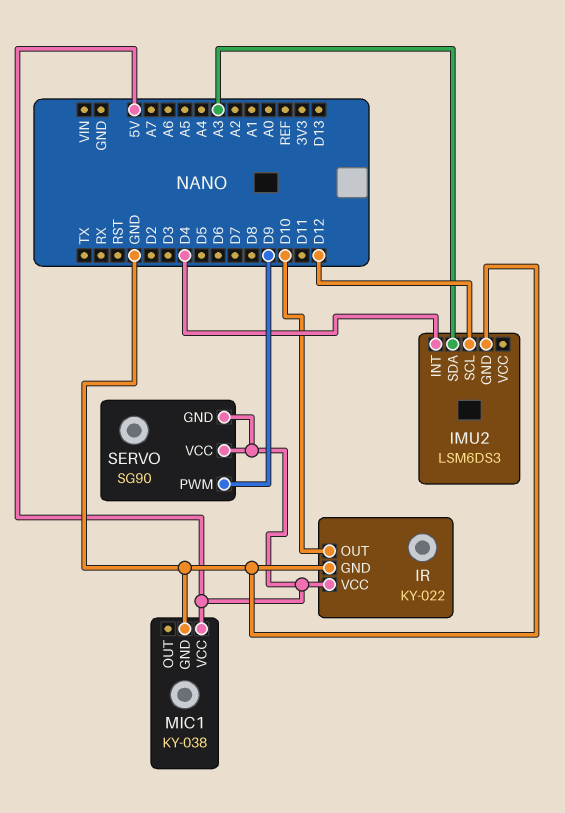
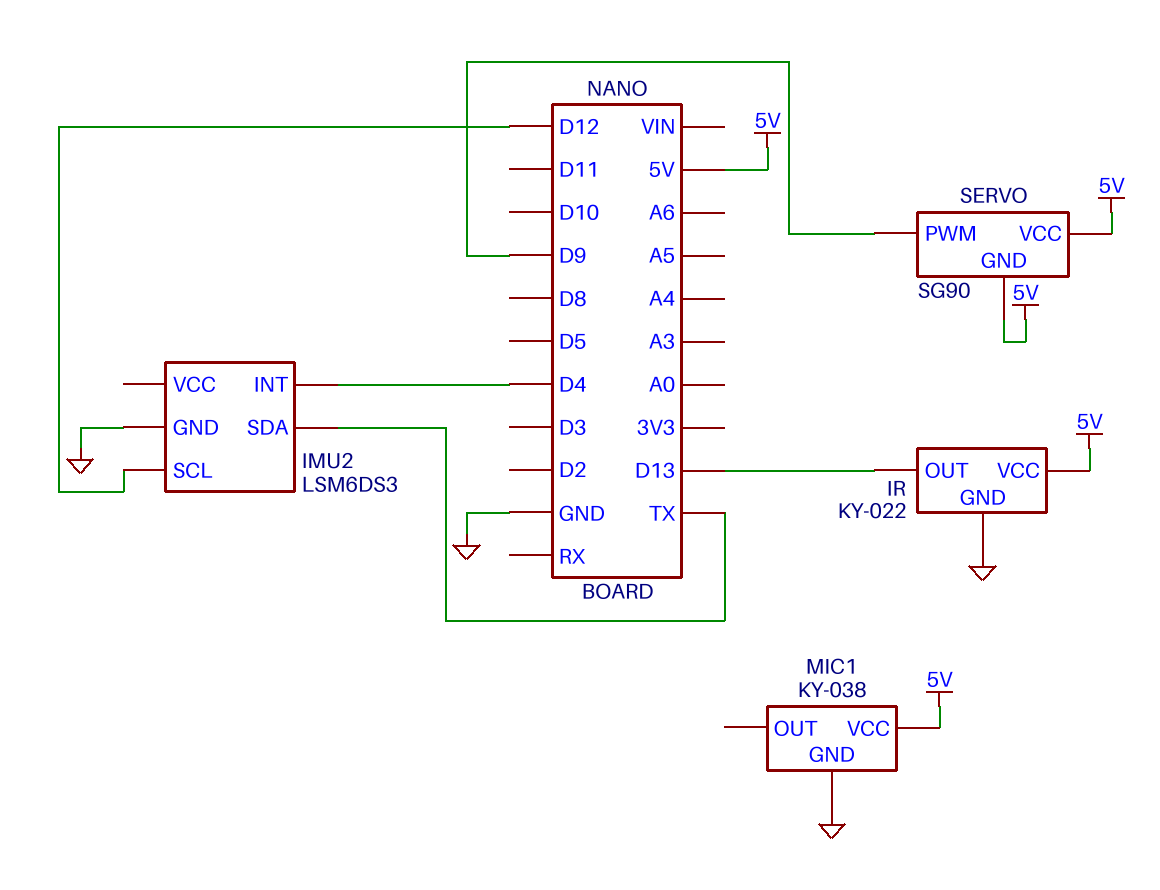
IMU2 pin SDA: A3 -> TX
IR pin OUT: D10 -> D13

